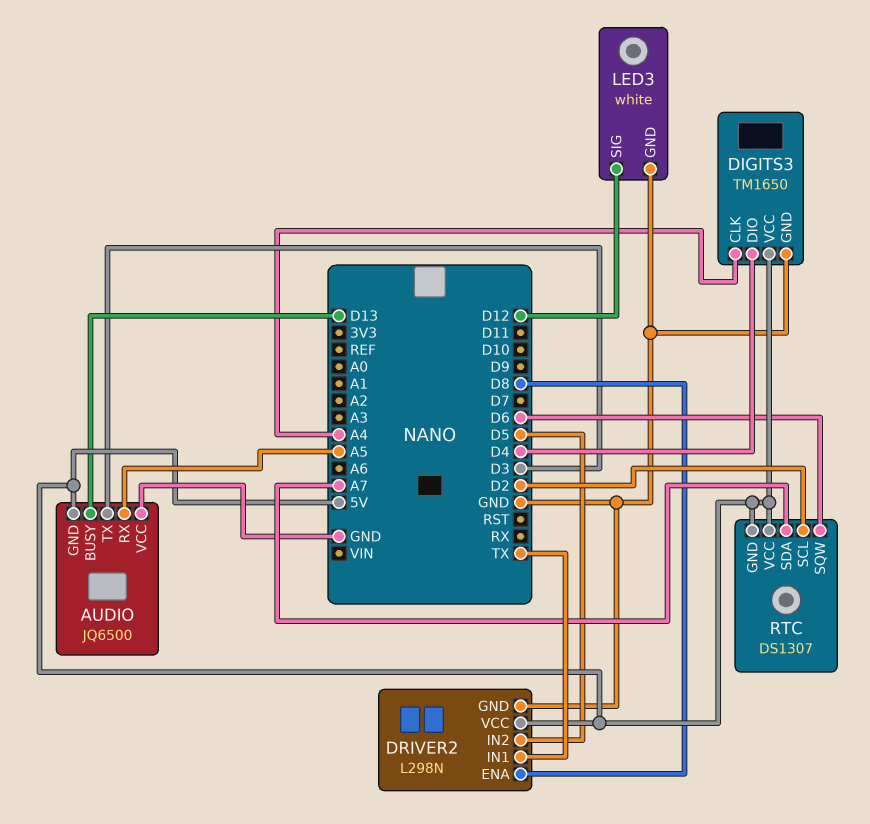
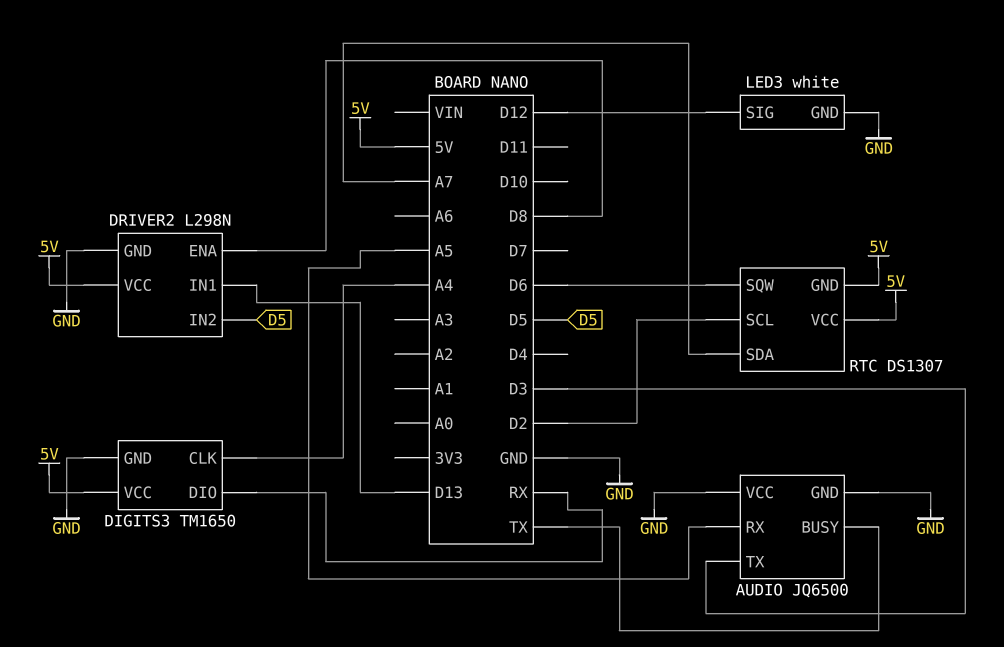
AUDIO pin BUSY: D13 -> TX
AUDIO pin GND: 5V -> GND
DIGITS3 pin DIO: D4 -> RX
DRIVER2 pin IN1: TX -> D13

